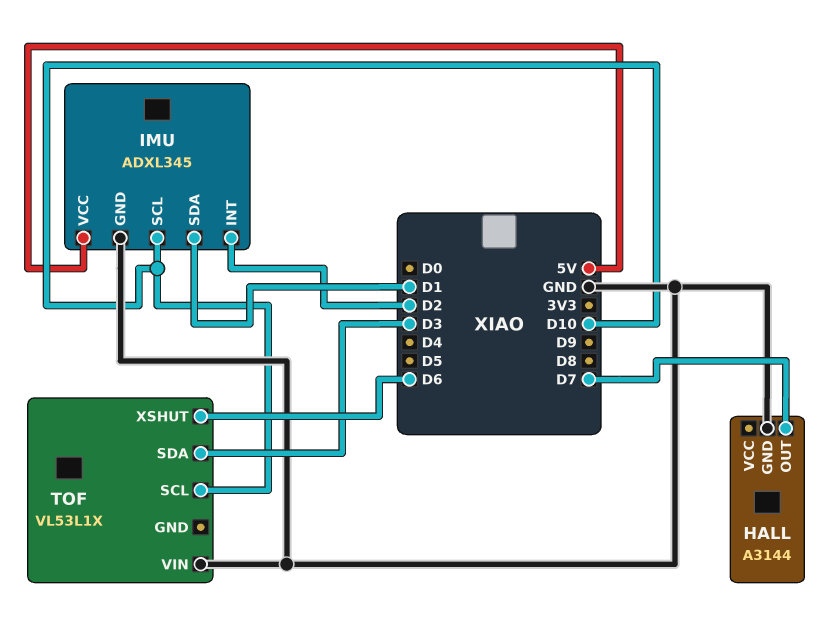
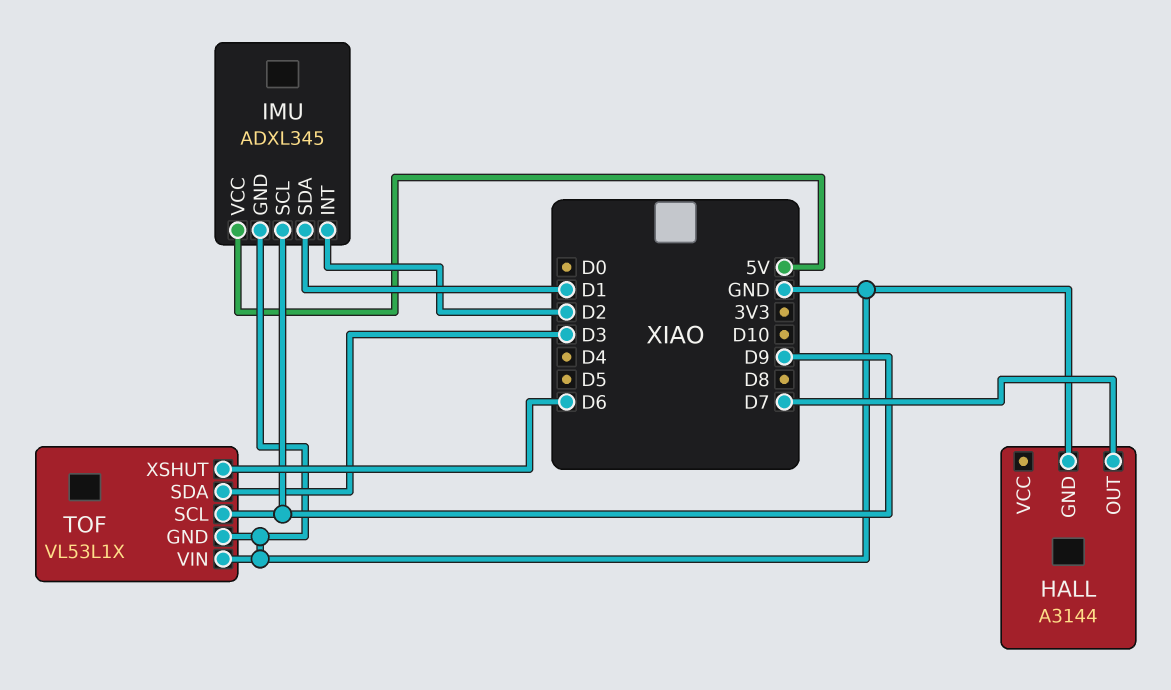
IMU pin SCL: D10 -> D9
TOF pin GND: none -> GND
TOF pin SCL: D10 -> D9

